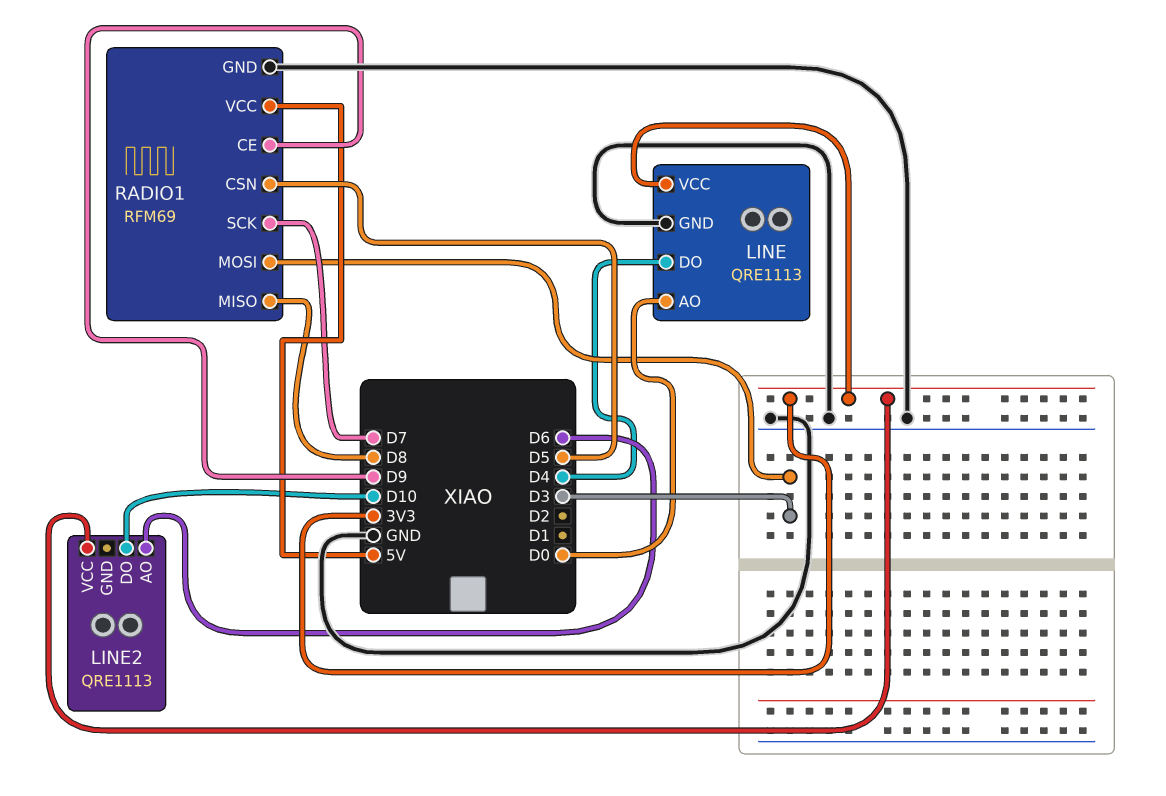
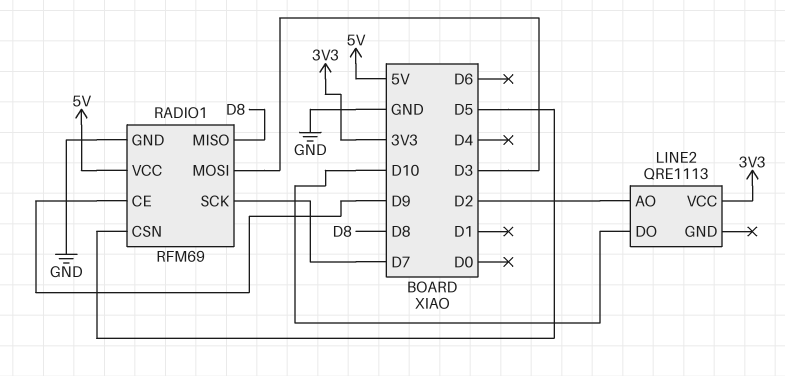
LINE: QRE1113 -> none
LINE pin AO: D0 -> none
LINE pin DO: D4 -> none
LINE pin GND: GND -> none
LINE pin VCC: 3V3 -> none
LINE2 pin AO: D6 -> D2

